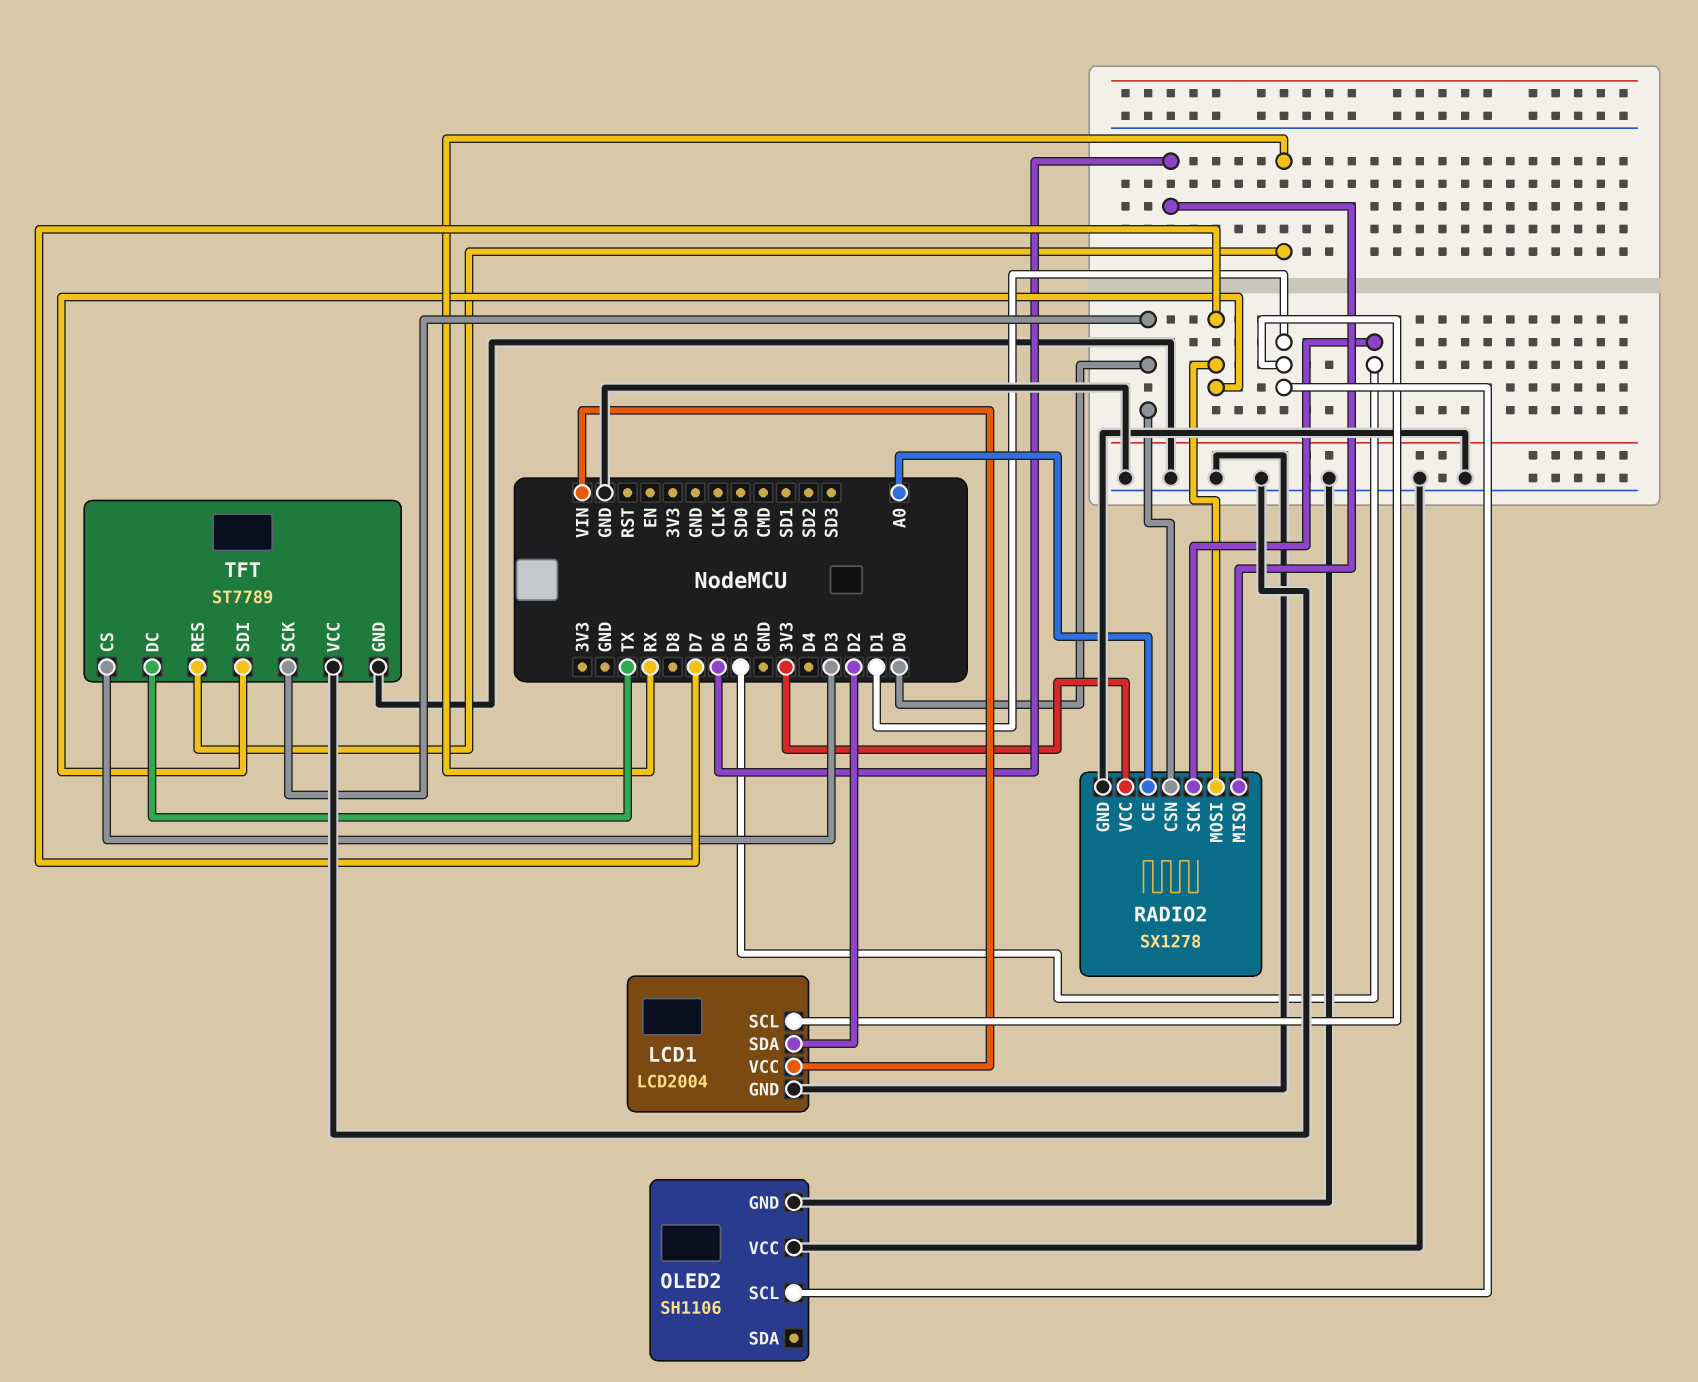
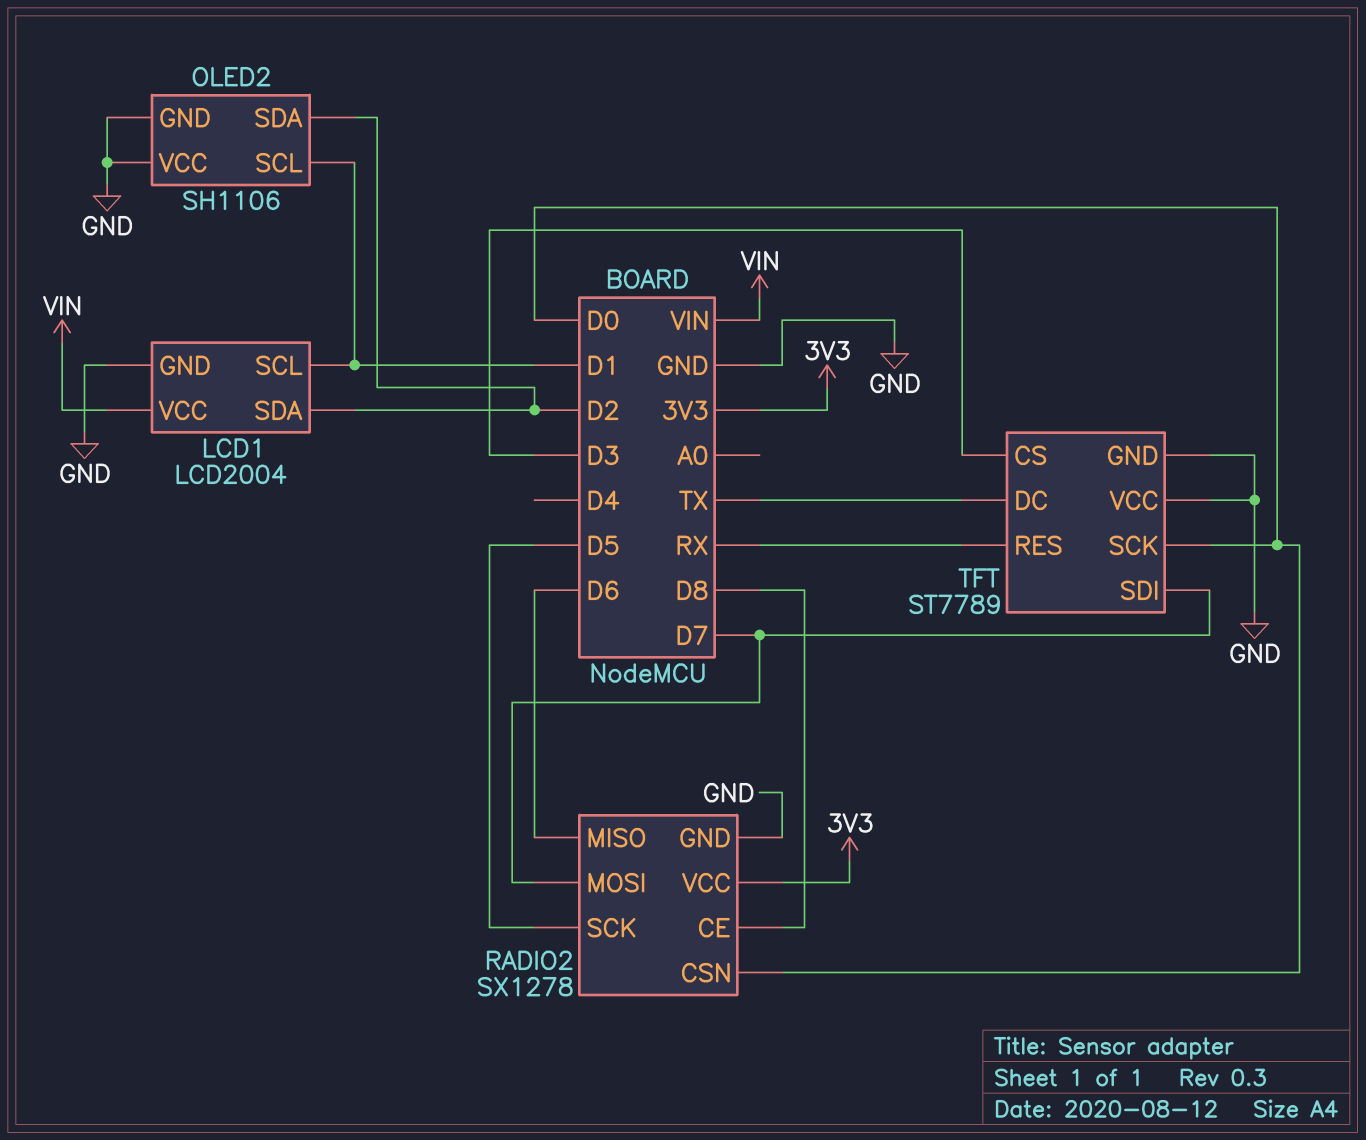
OLED2 pin SDA: none -> D2
RADIO2 pin CE: A0 -> D8

